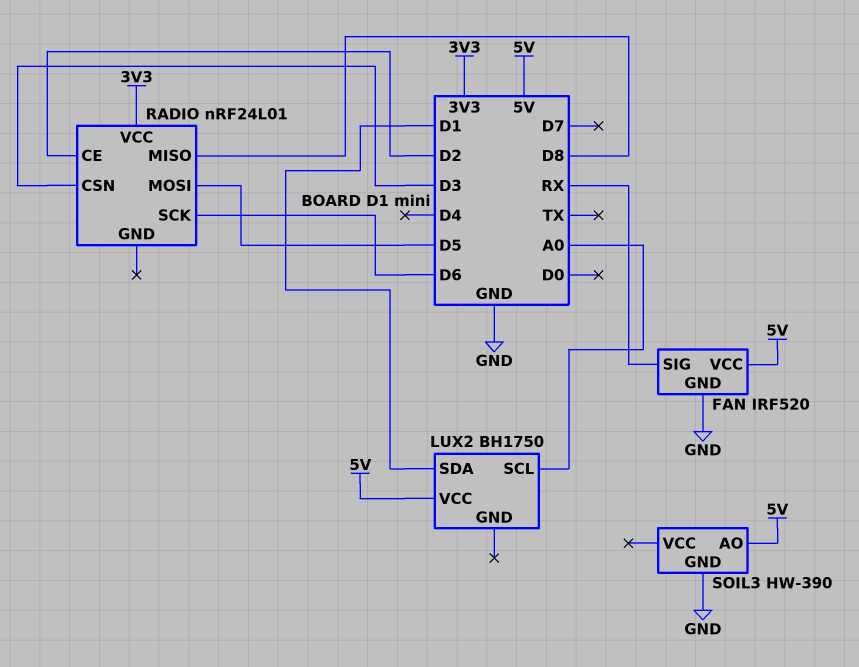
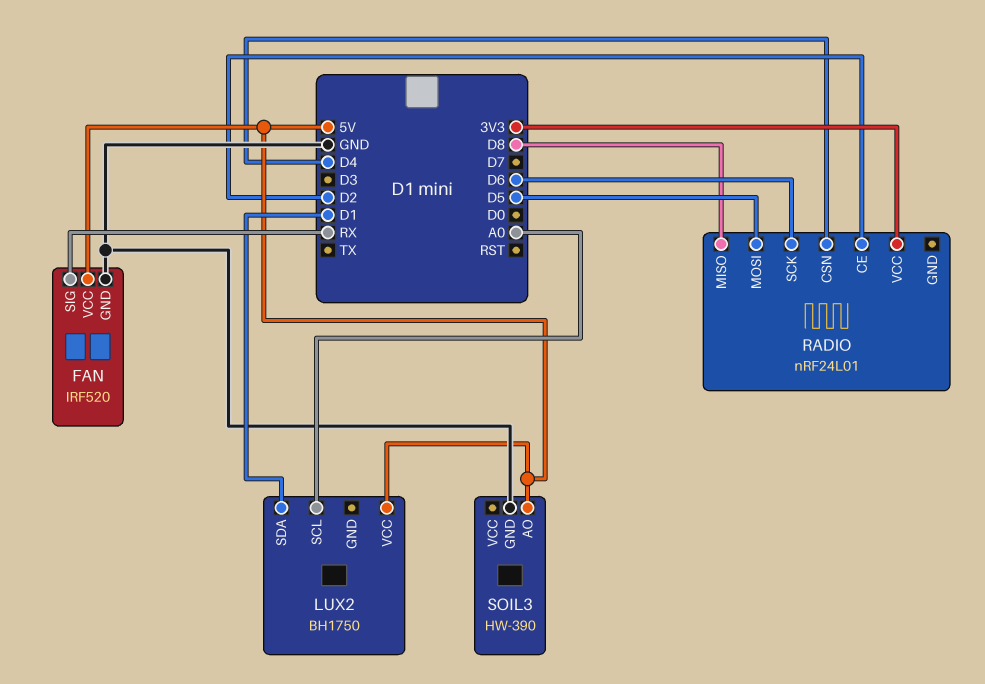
RADIO pin CSN: D3 -> D4

